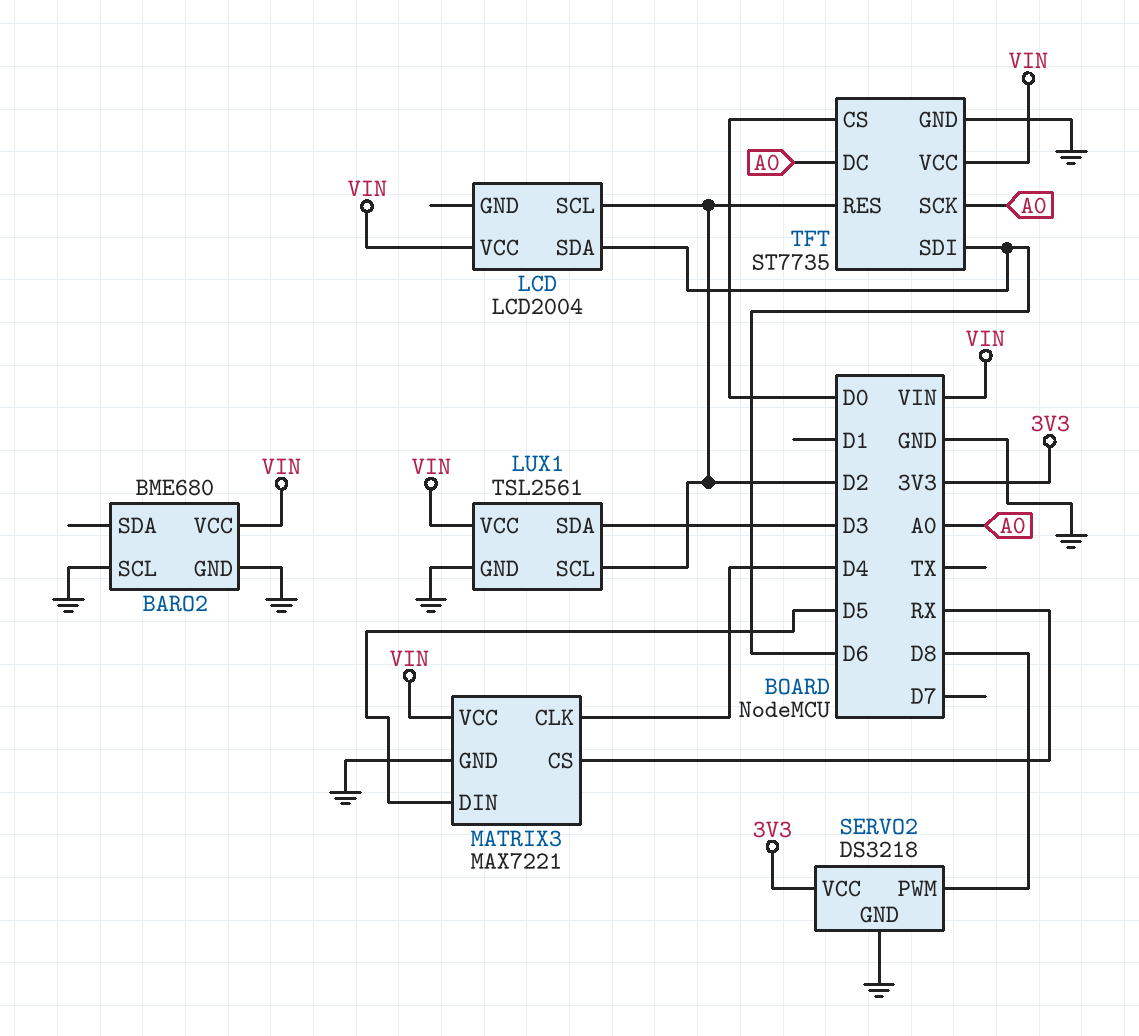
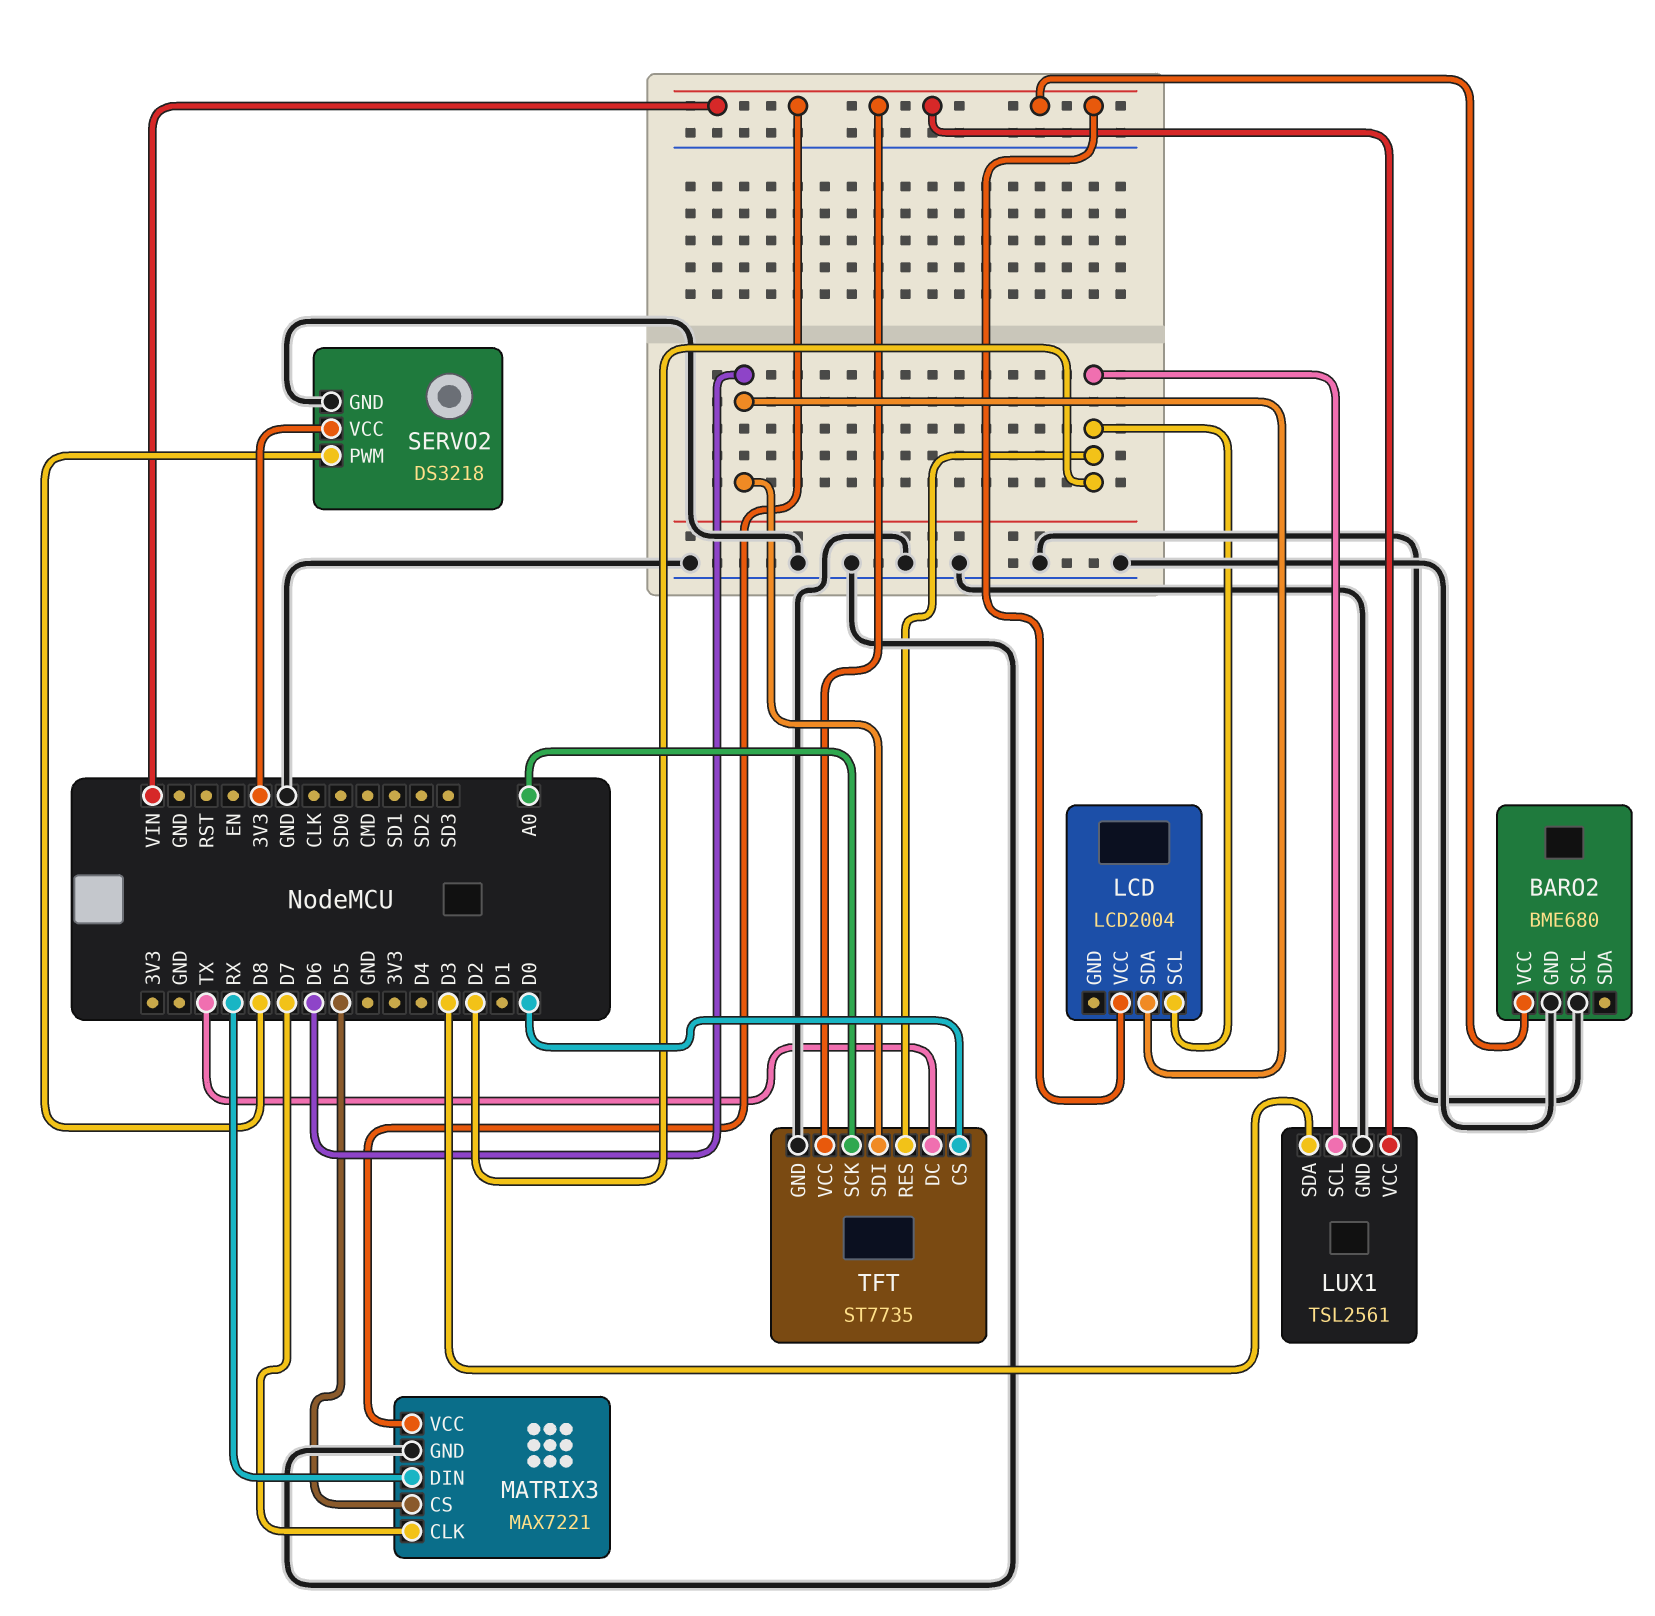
MATRIX3 pin CLK: D4 -> D7
MATRIX3 pin CS: RX -> D5
MATRIX3 pin DIN: D5 -> RX
TFT pin DC: A0 -> TX

